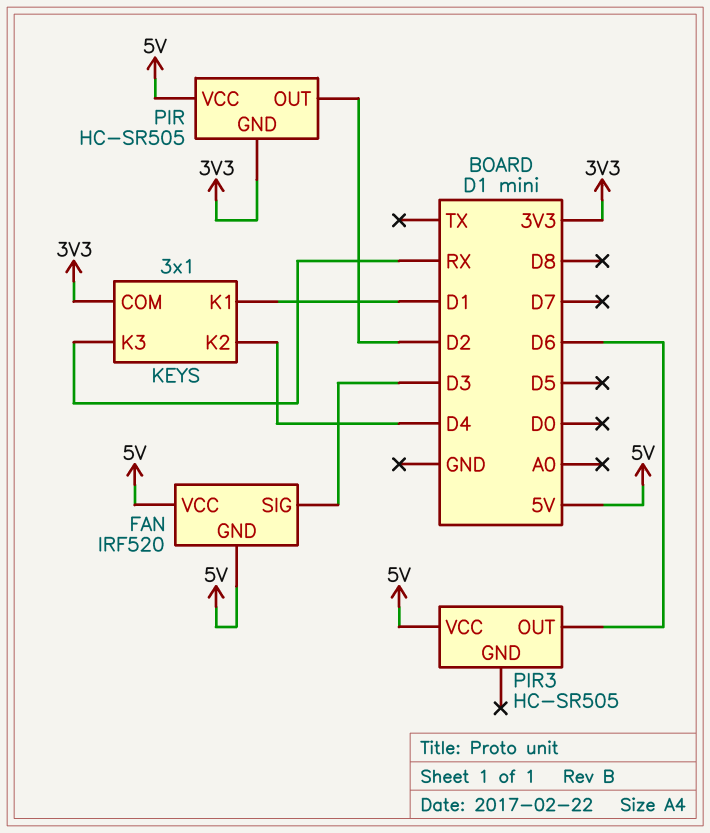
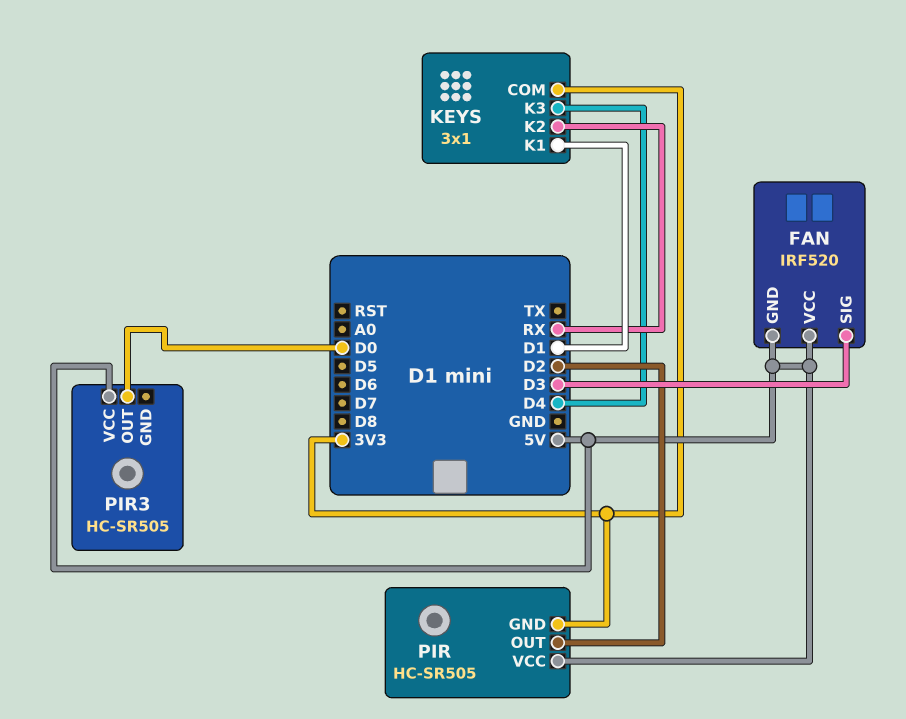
KEYS pin K2: D4 -> RX
KEYS pin K3: RX -> D4
PIR3 pin OUT: D6 -> D0

